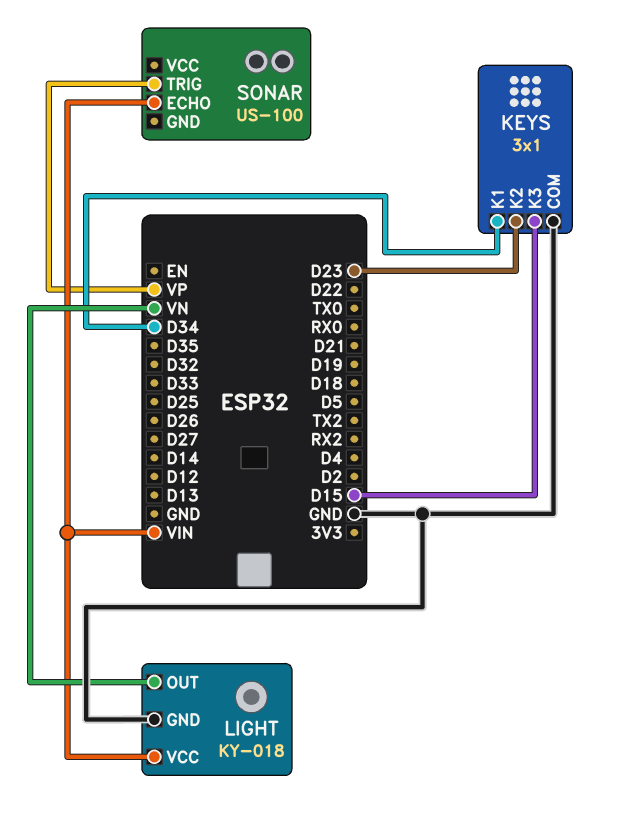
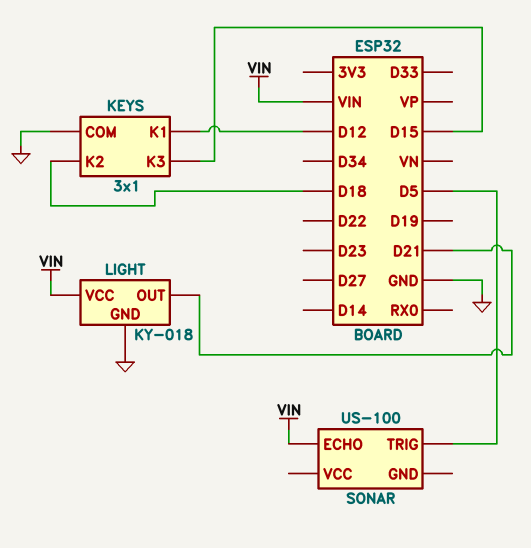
KEYS pin K1: D34 -> D12
KEYS pin K2: D23 -> D18
LIGHT pin OUT: VN -> D21
SONAR pin TRIG: VP -> D5

